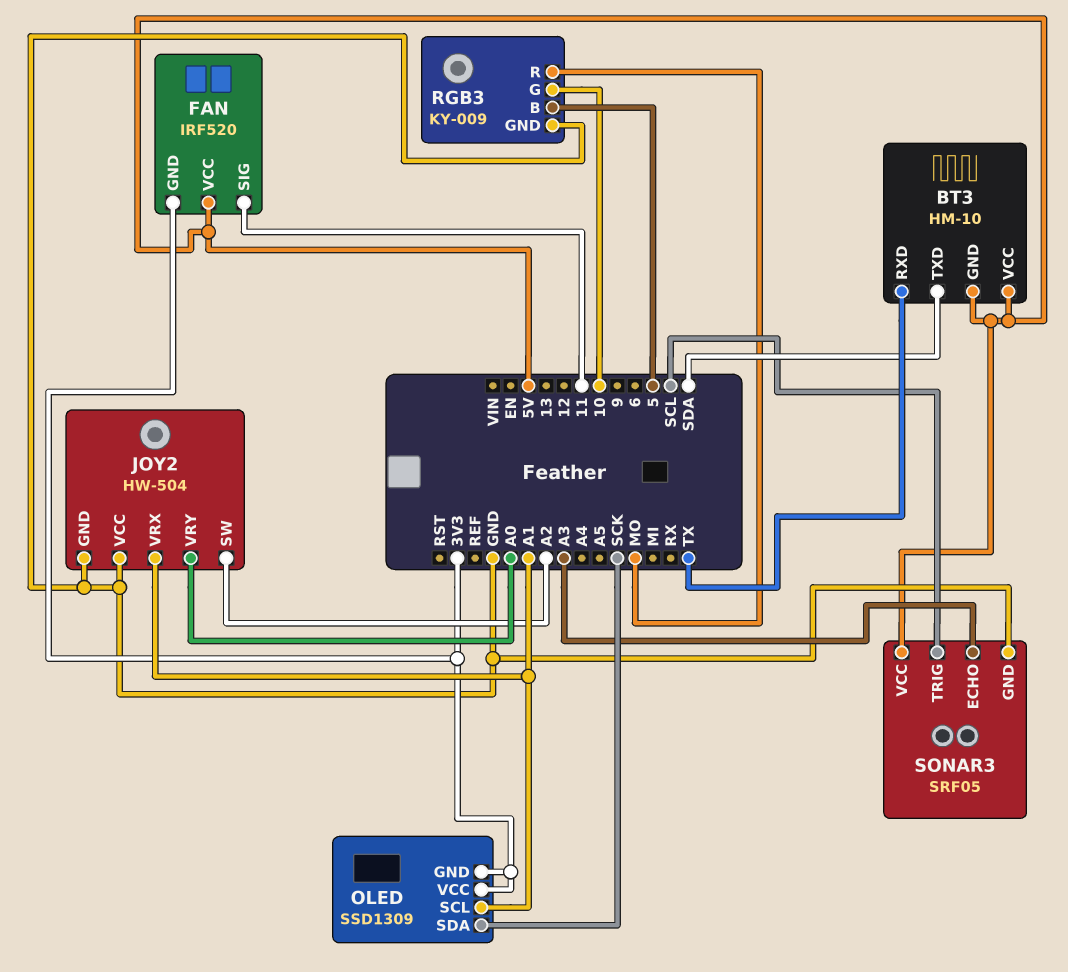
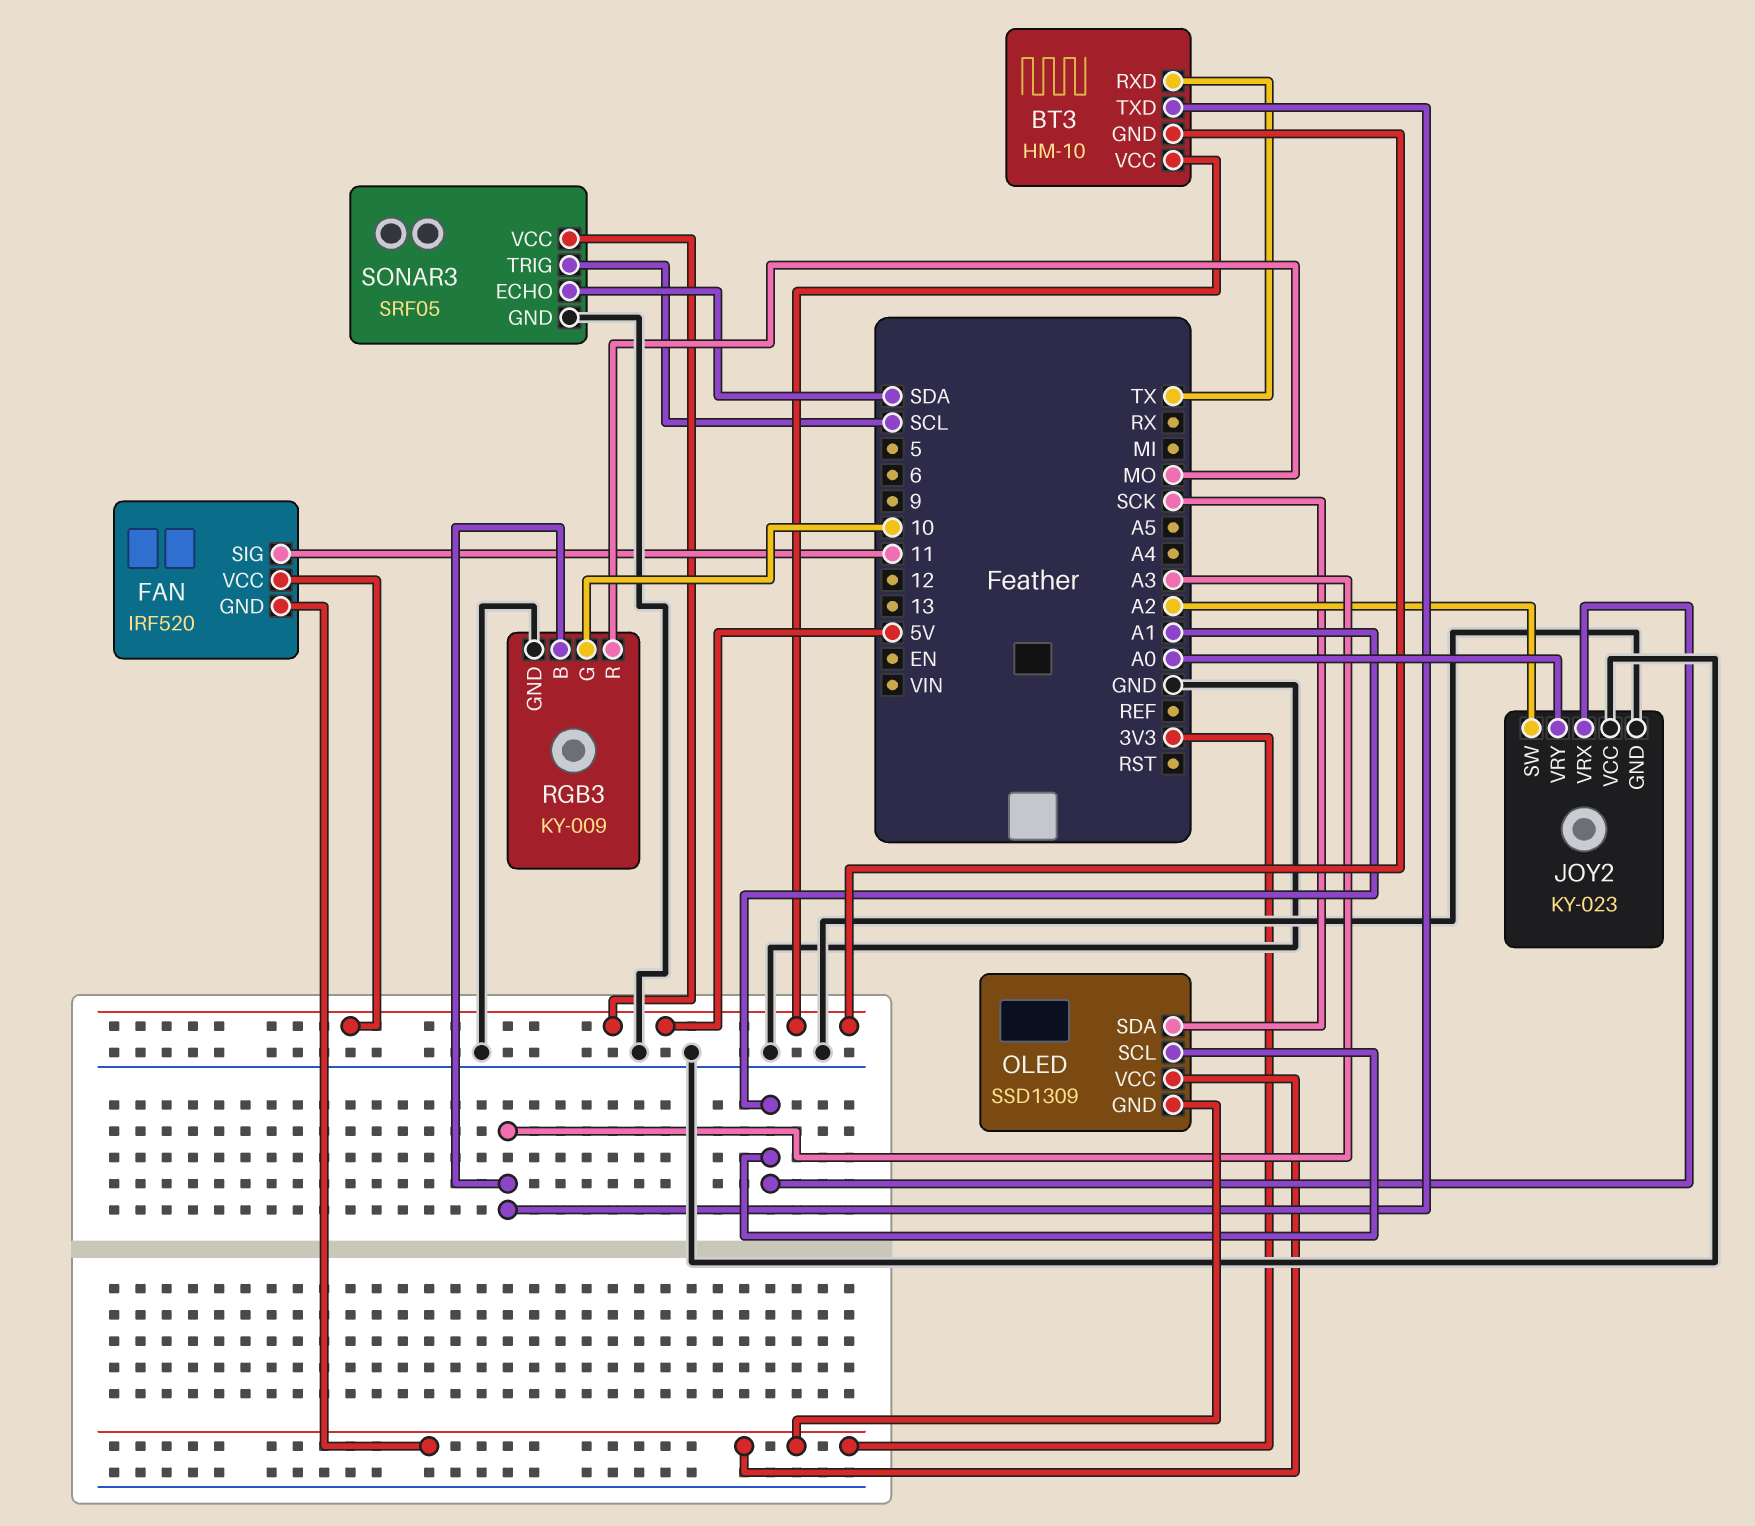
BT3 pin TXD: SDA -> A3
JOY2: HW-504 -> KY-023
RGB3 pin B: 5 -> A3
SONAR3 pin ECHO: A3 -> SDA

